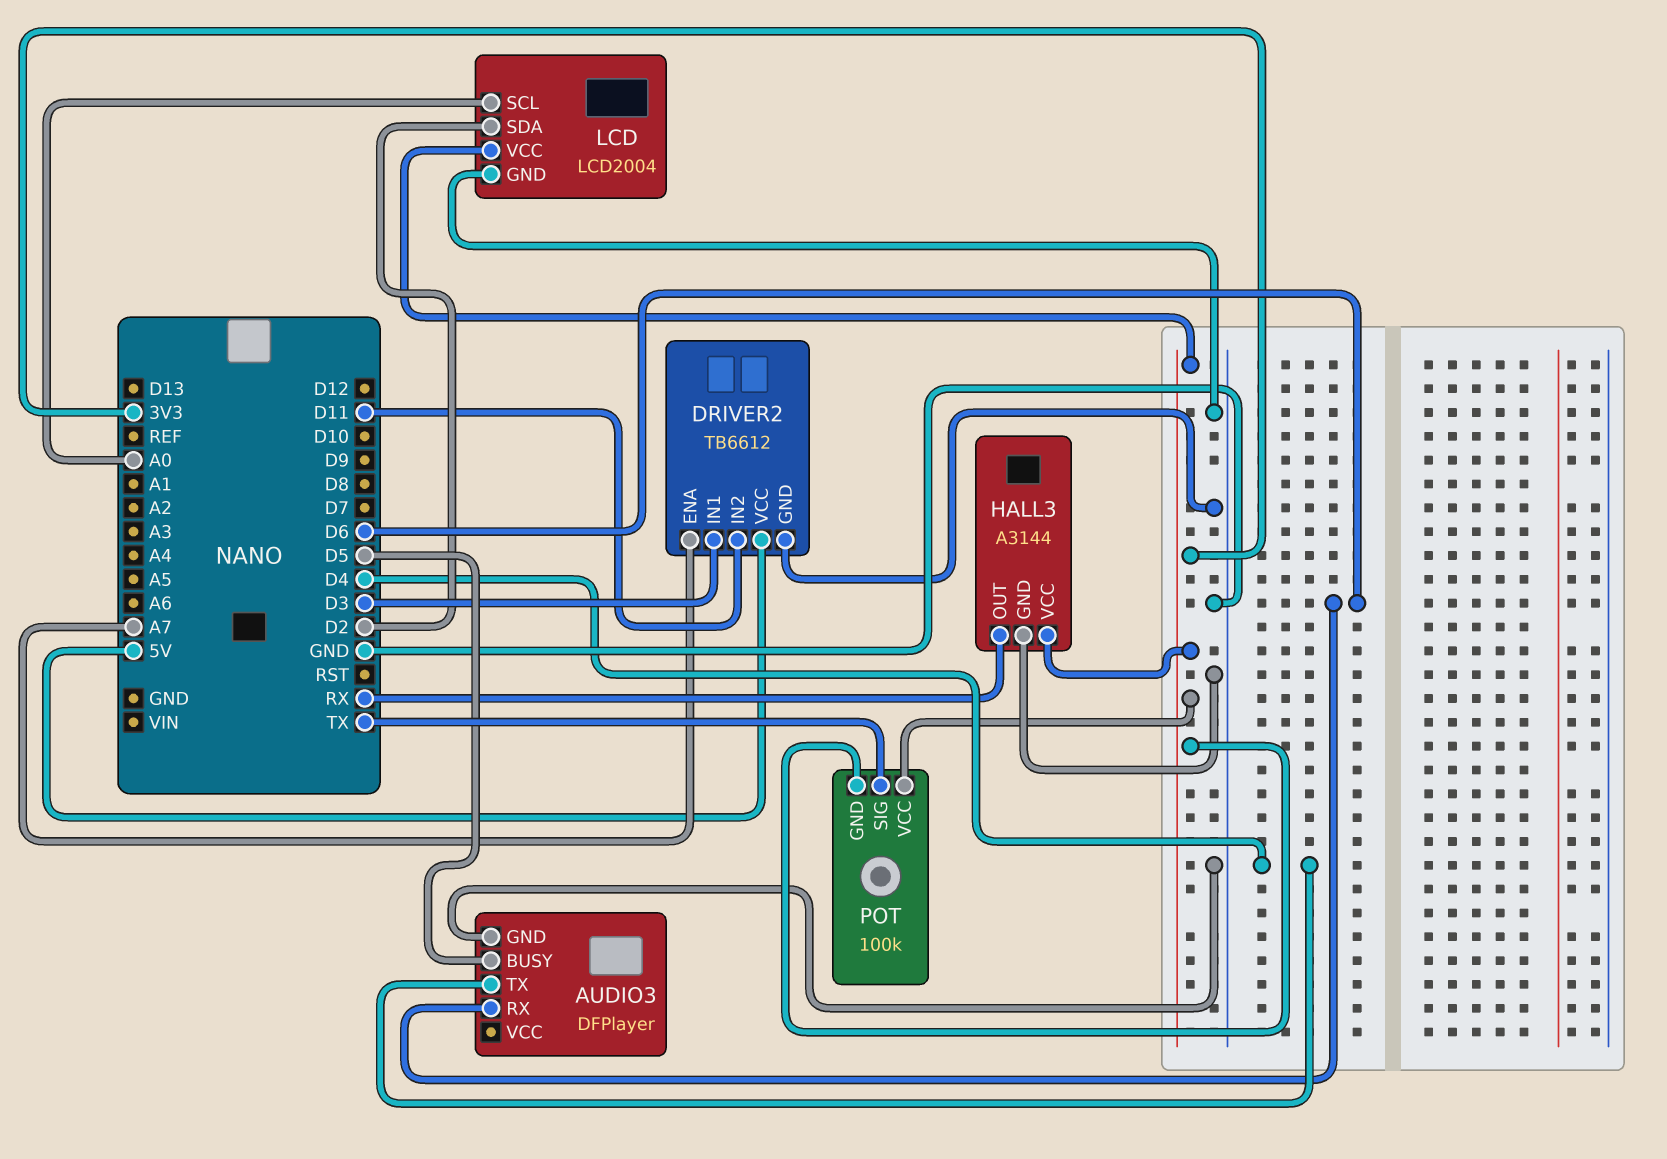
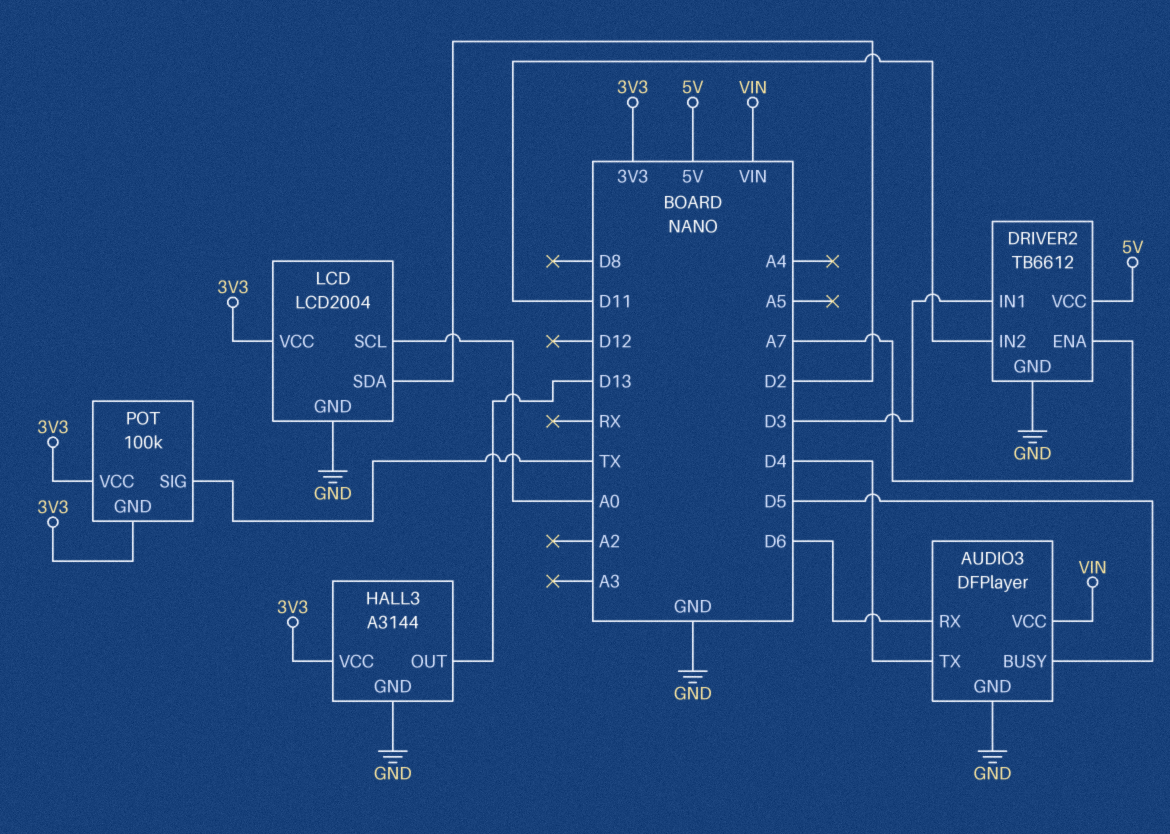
AUDIO3 pin VCC: none -> VIN
HALL3 pin OUT: RX -> D13

